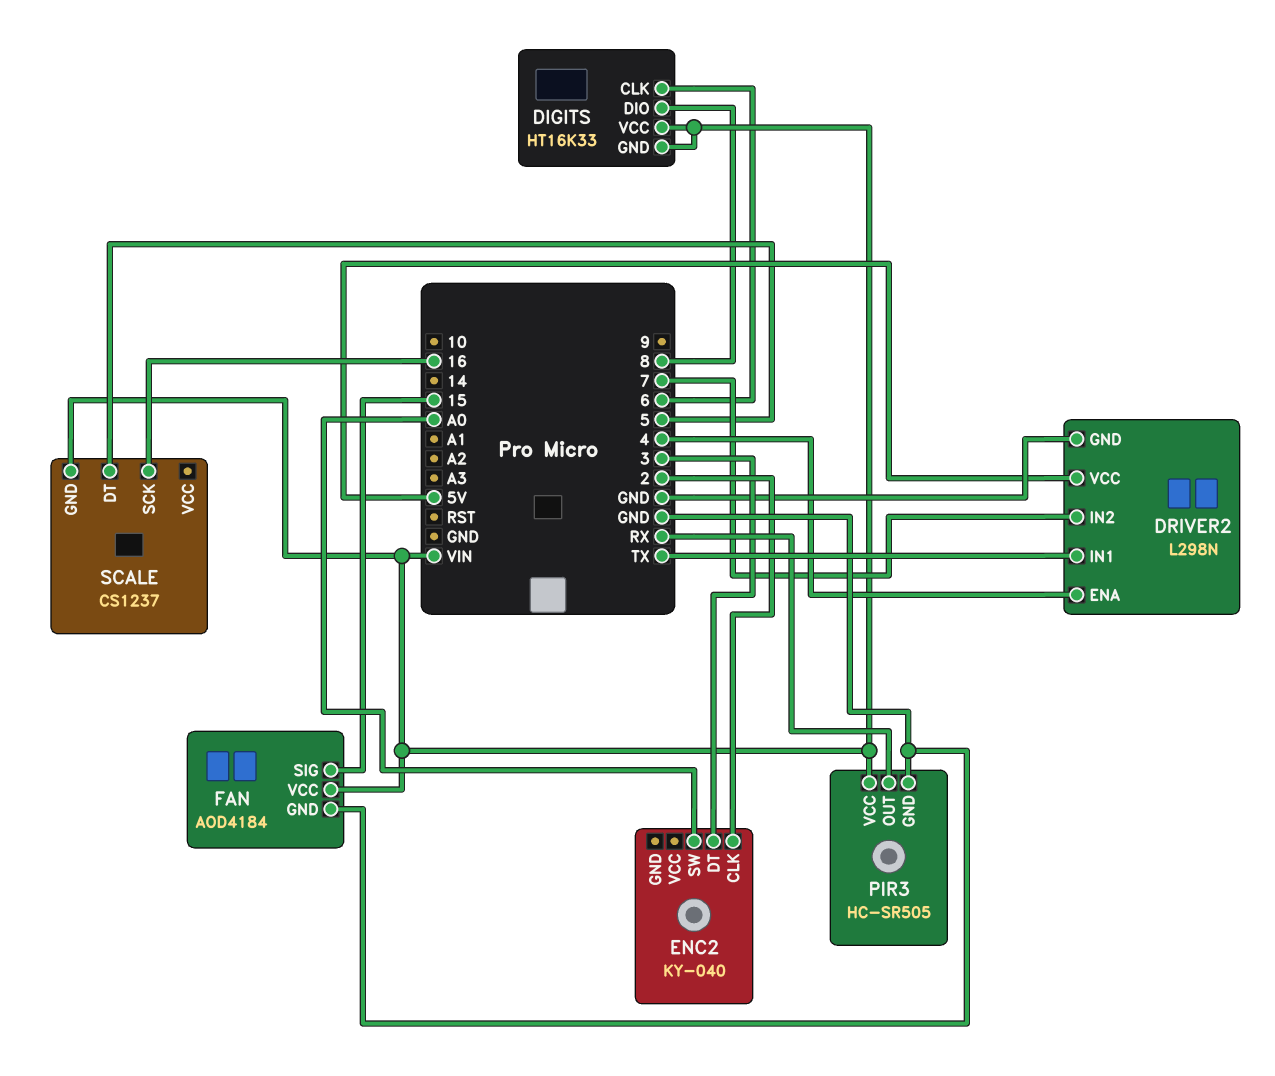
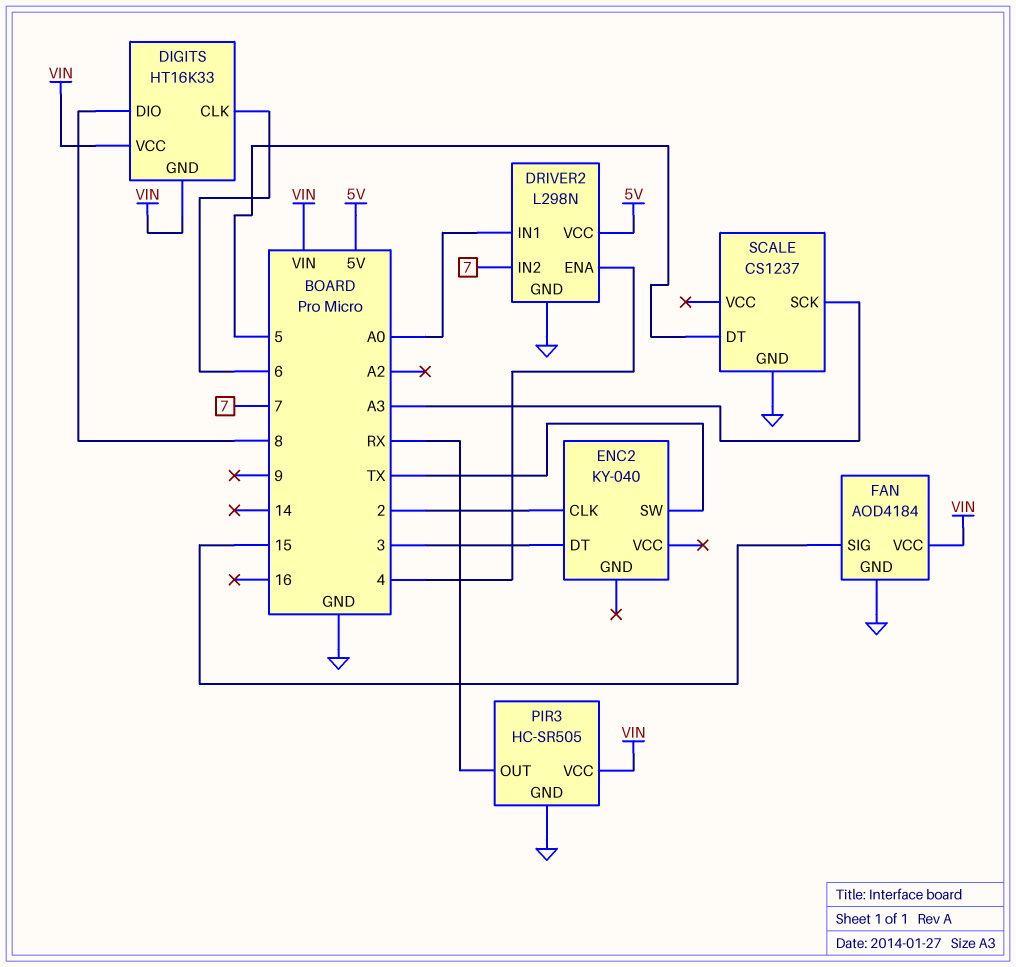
DRIVER2 pin IN1: TX -> A0
ENC2 pin SW: A0 -> TX
SCALE pin GND: VIN -> GND
SCALE pin SCK: 16 -> A3

